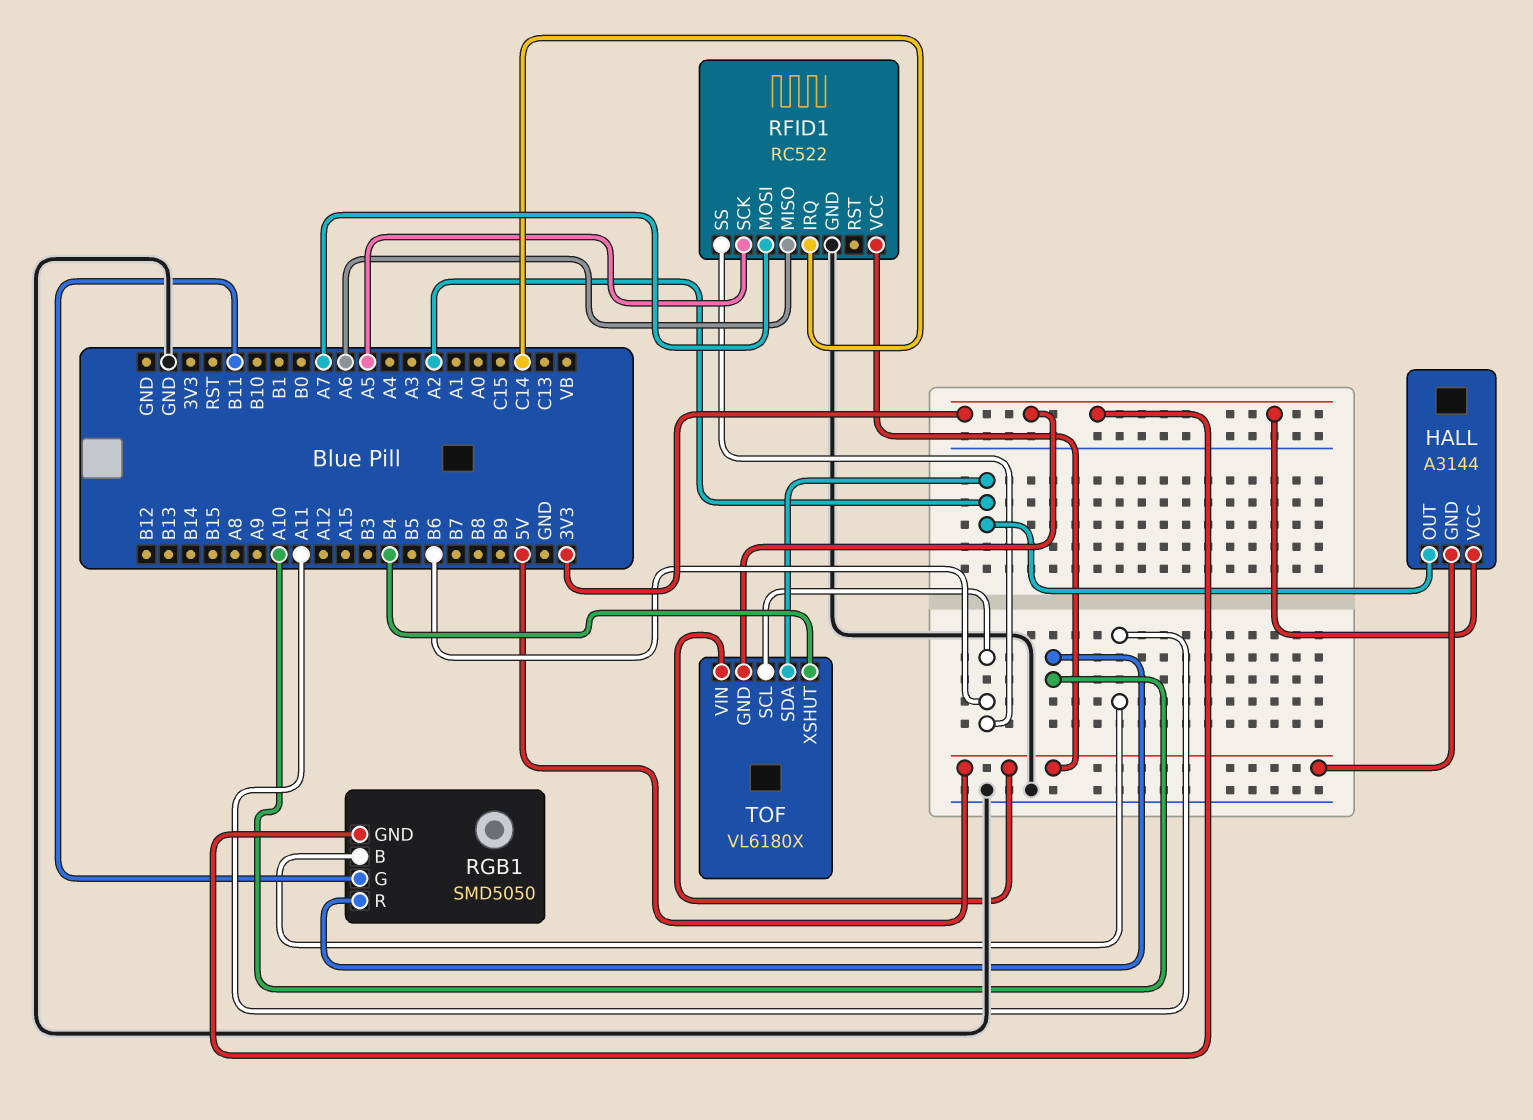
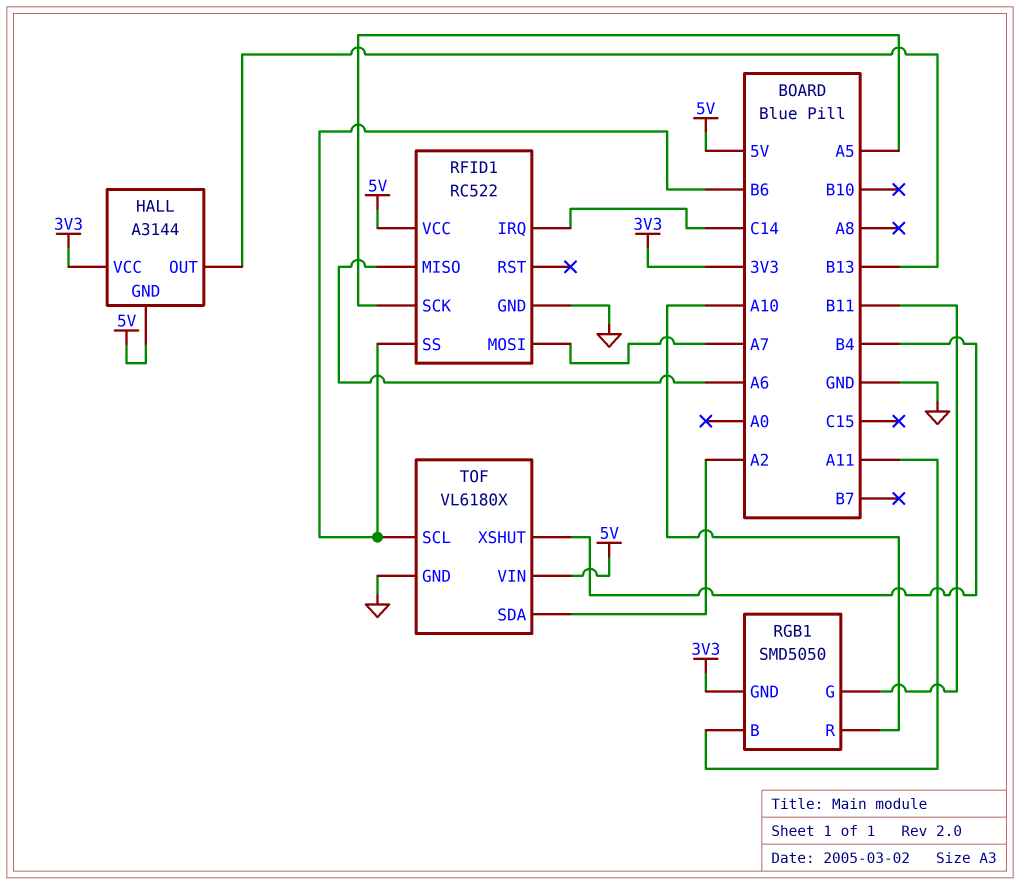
HALL pin OUT: A2 -> B13
TOF pin GND: 3V3 -> GND

